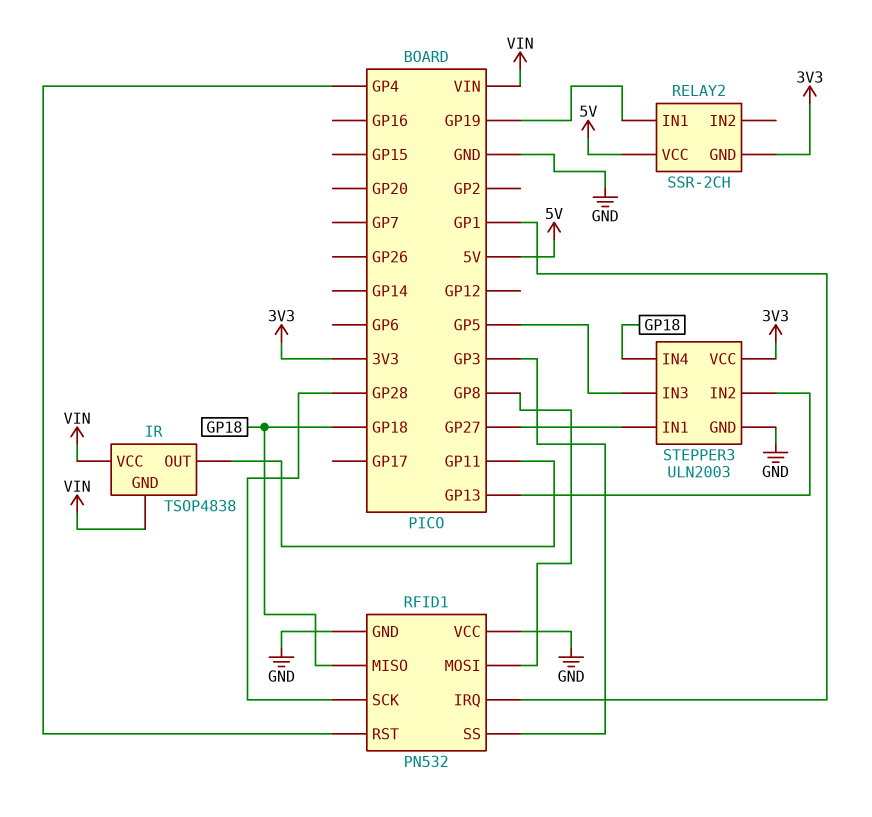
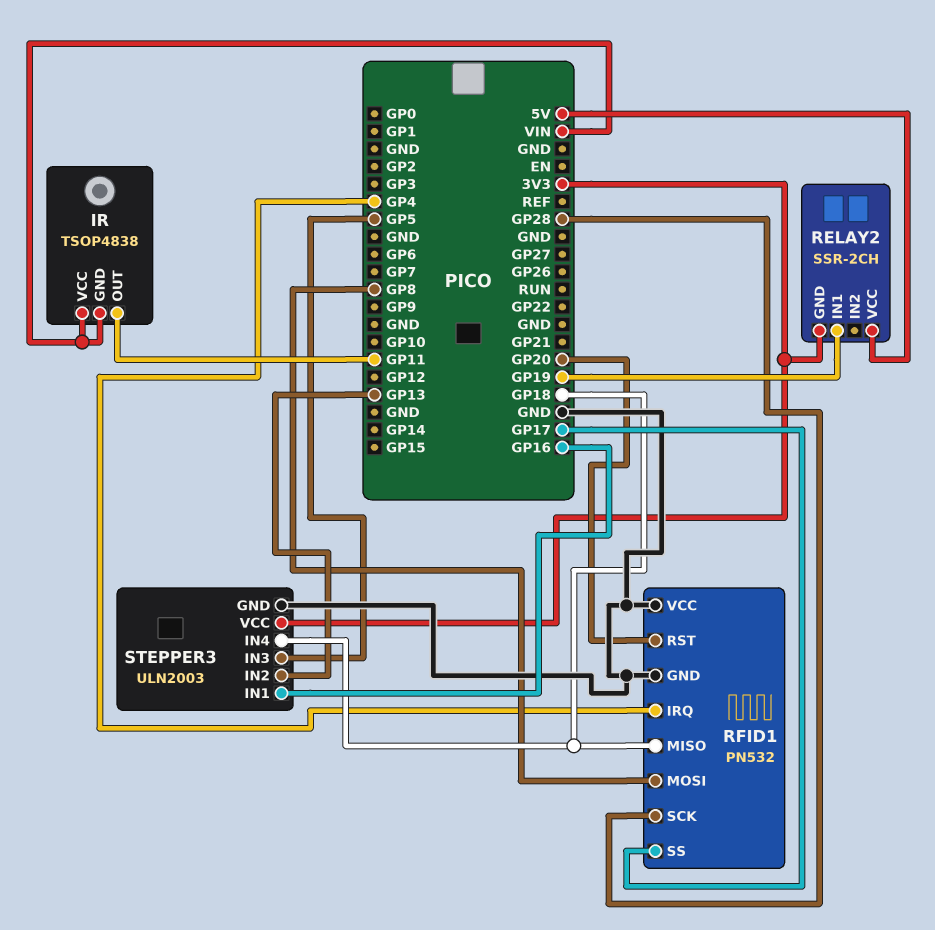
RFID1 pin IRQ: GP1 -> GP4
RFID1 pin RST: GP4 -> GP20
RFID1 pin SS: GP3 -> GP17
STEPPER3 pin IN1: GP27 -> GP16

